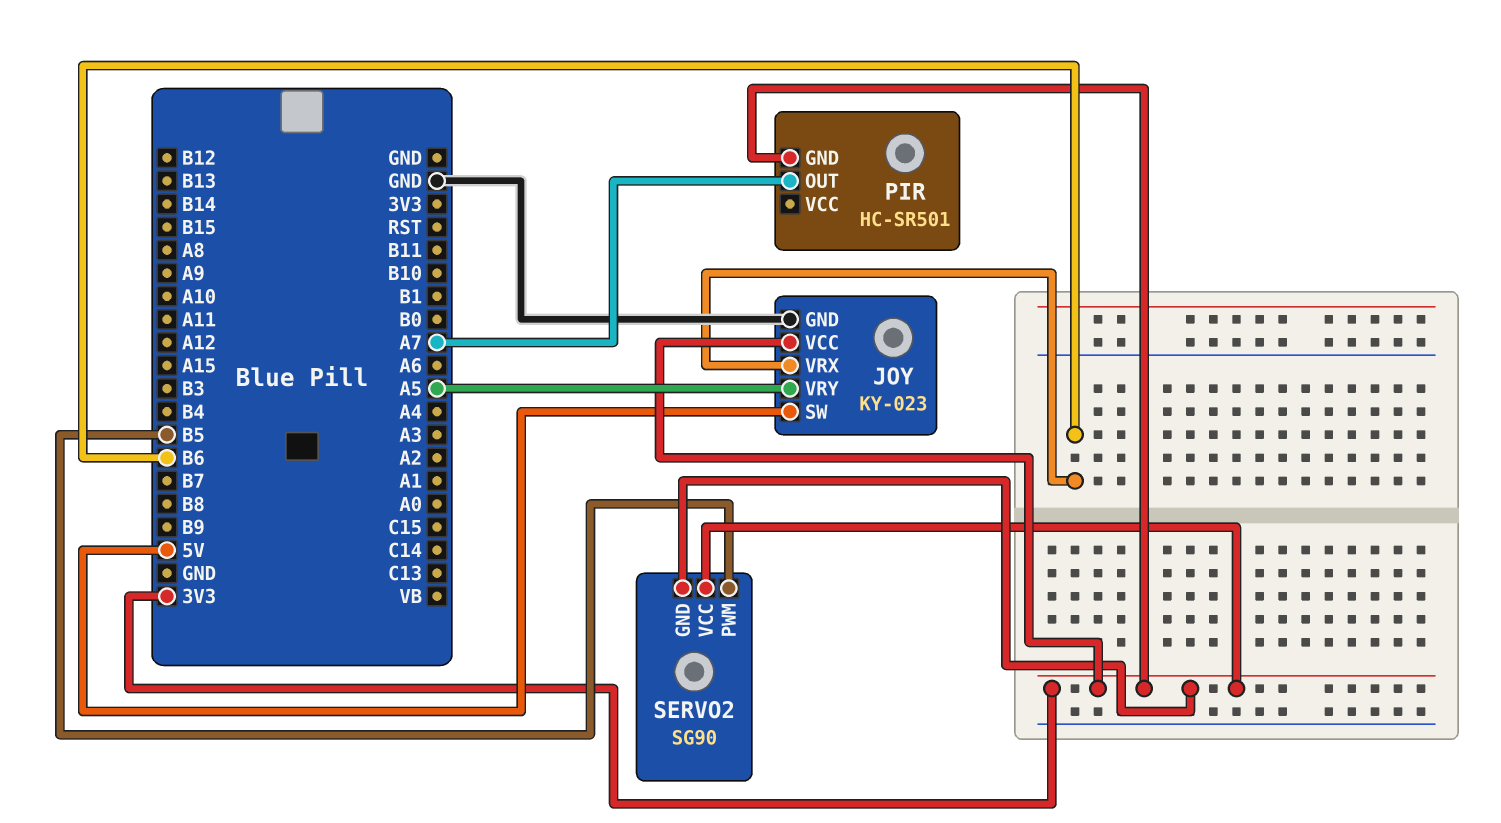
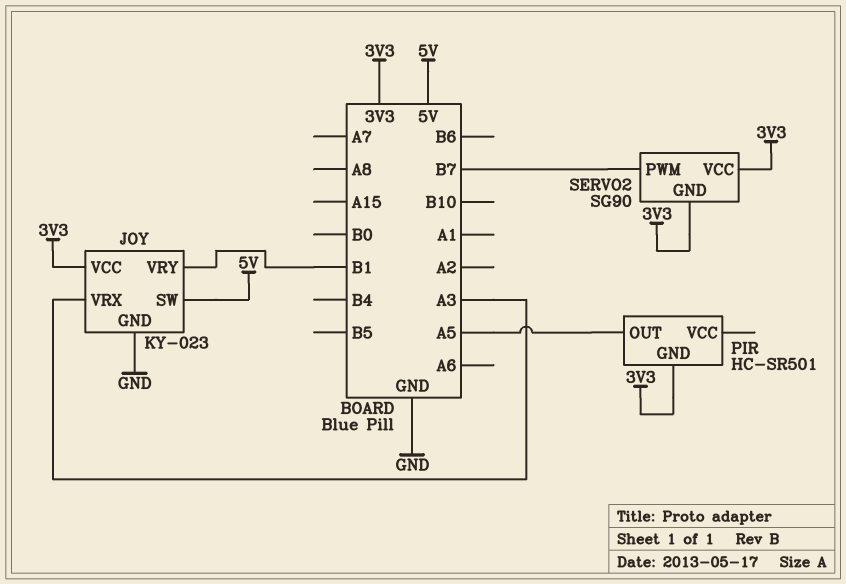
JOY pin VRX: B6 -> A3
JOY pin VRY: A5 -> B1
PIR pin OUT: A7 -> A5
SERVO2 pin PWM: B5 -> B7

